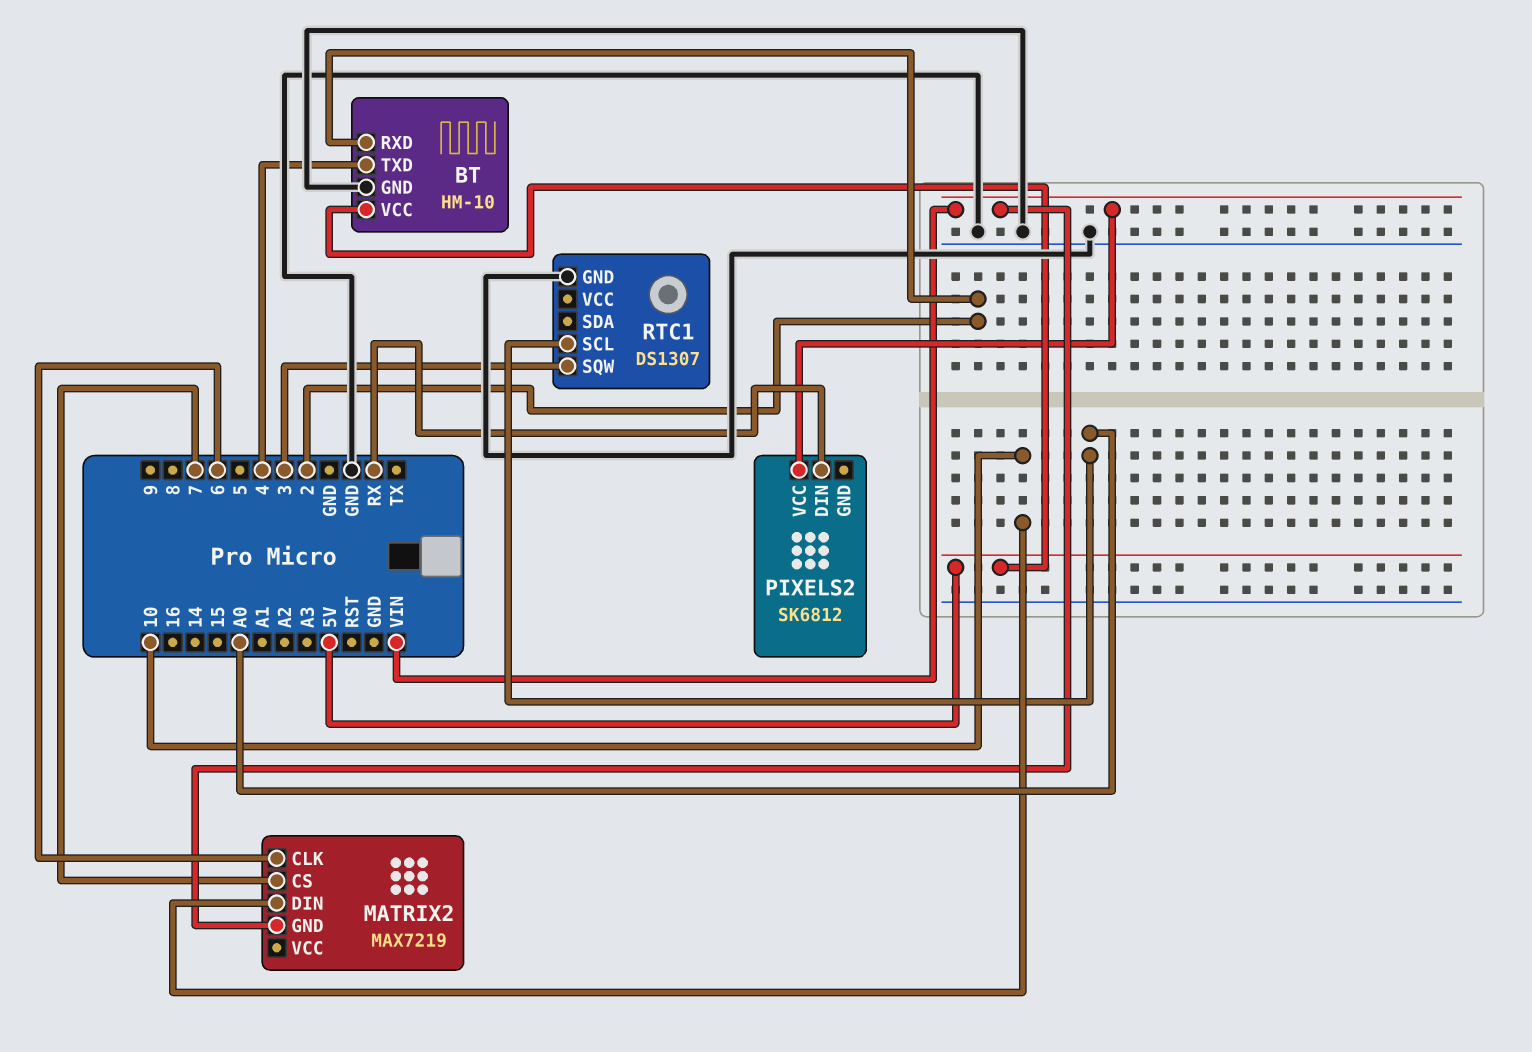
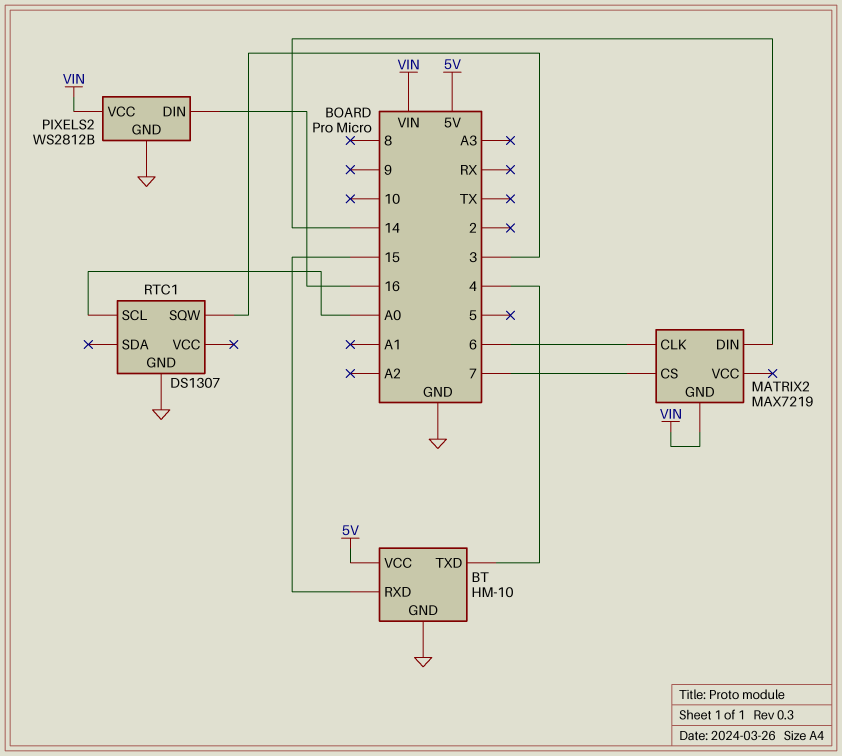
BT pin RXD: 2 -> 15
MATRIX2 pin DIN: 10 -> 14
PIXELS2: SK6812 -> WS2812B
PIXELS2 pin DIN: RX -> 16
PIXELS2 pin GND: none -> GND

